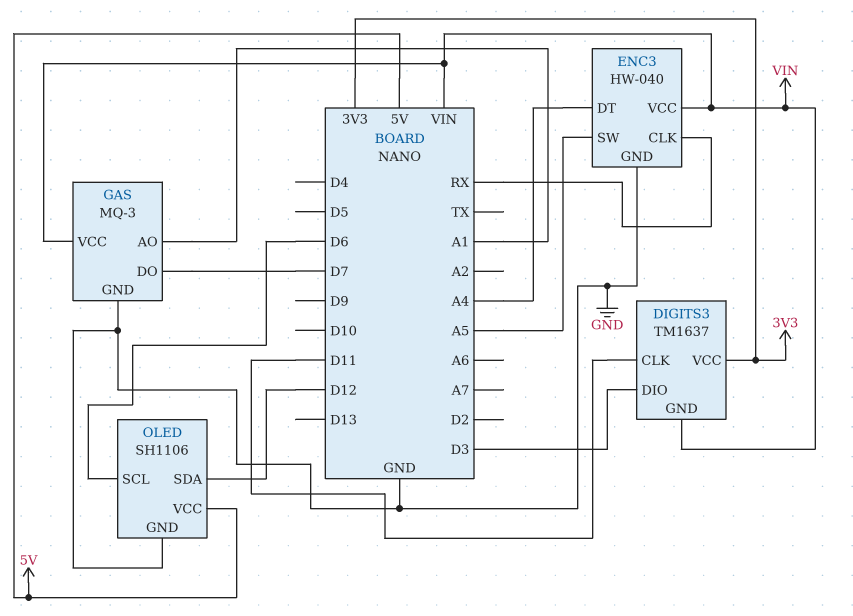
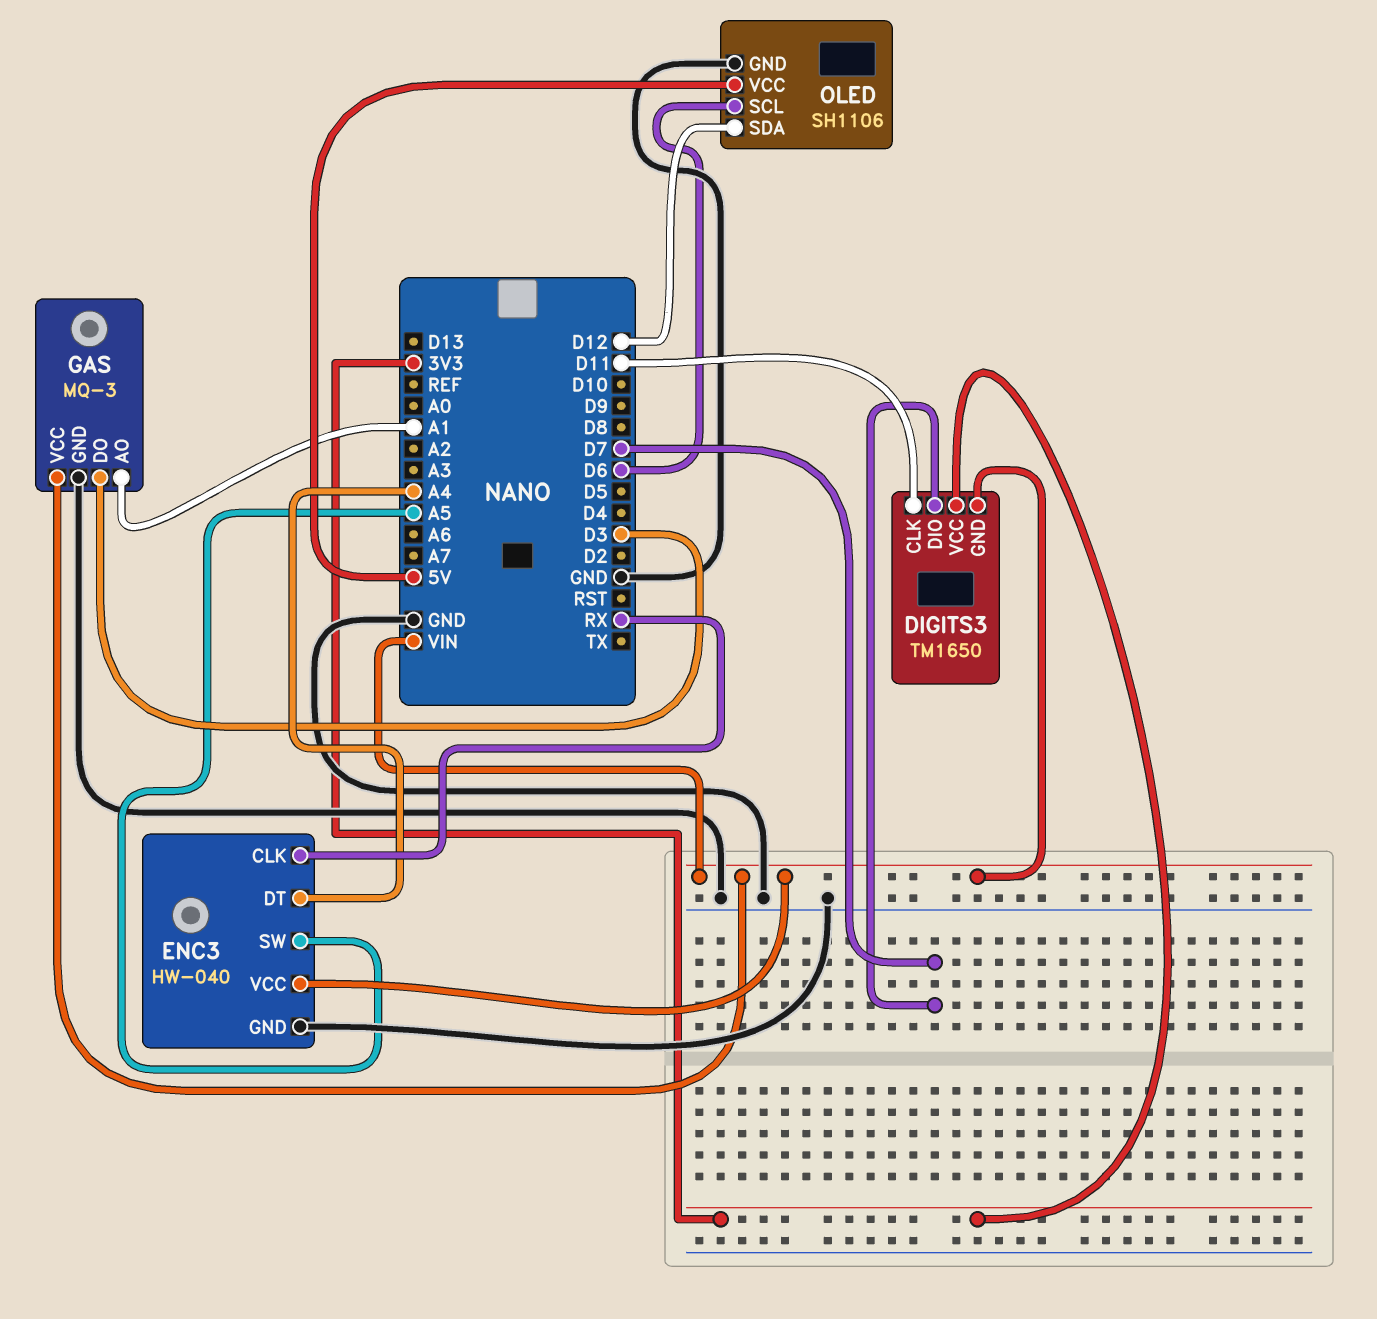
DIGITS3: TM1637 -> TM1650
DIGITS3 pin DIO: D3 -> D7
GAS pin DO: D7 -> D3

